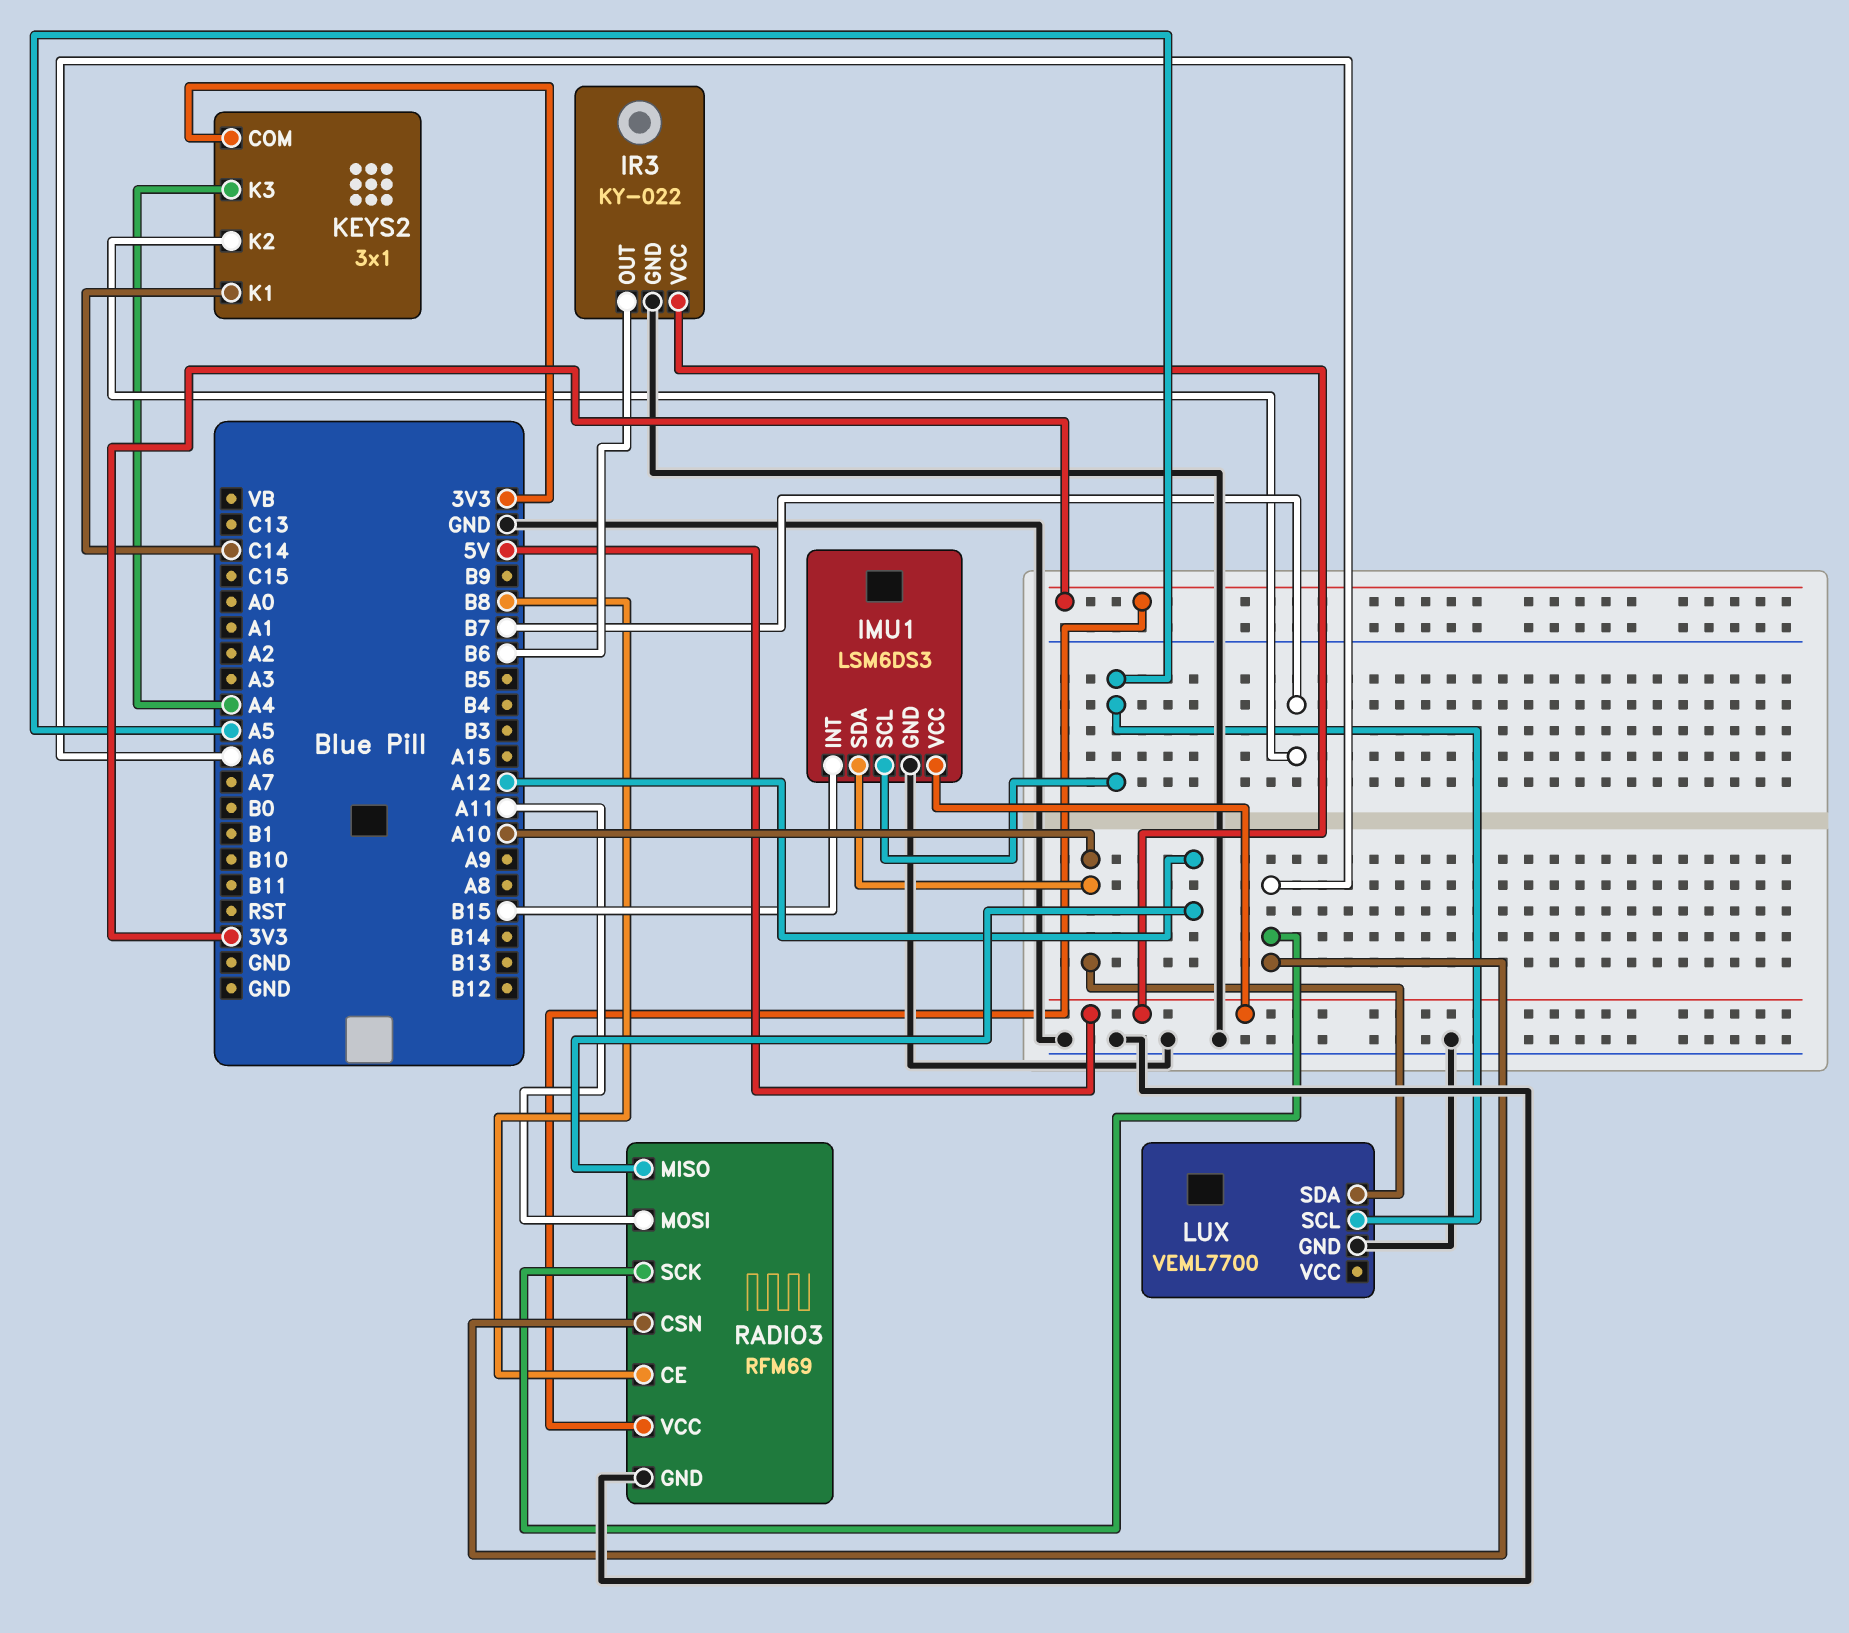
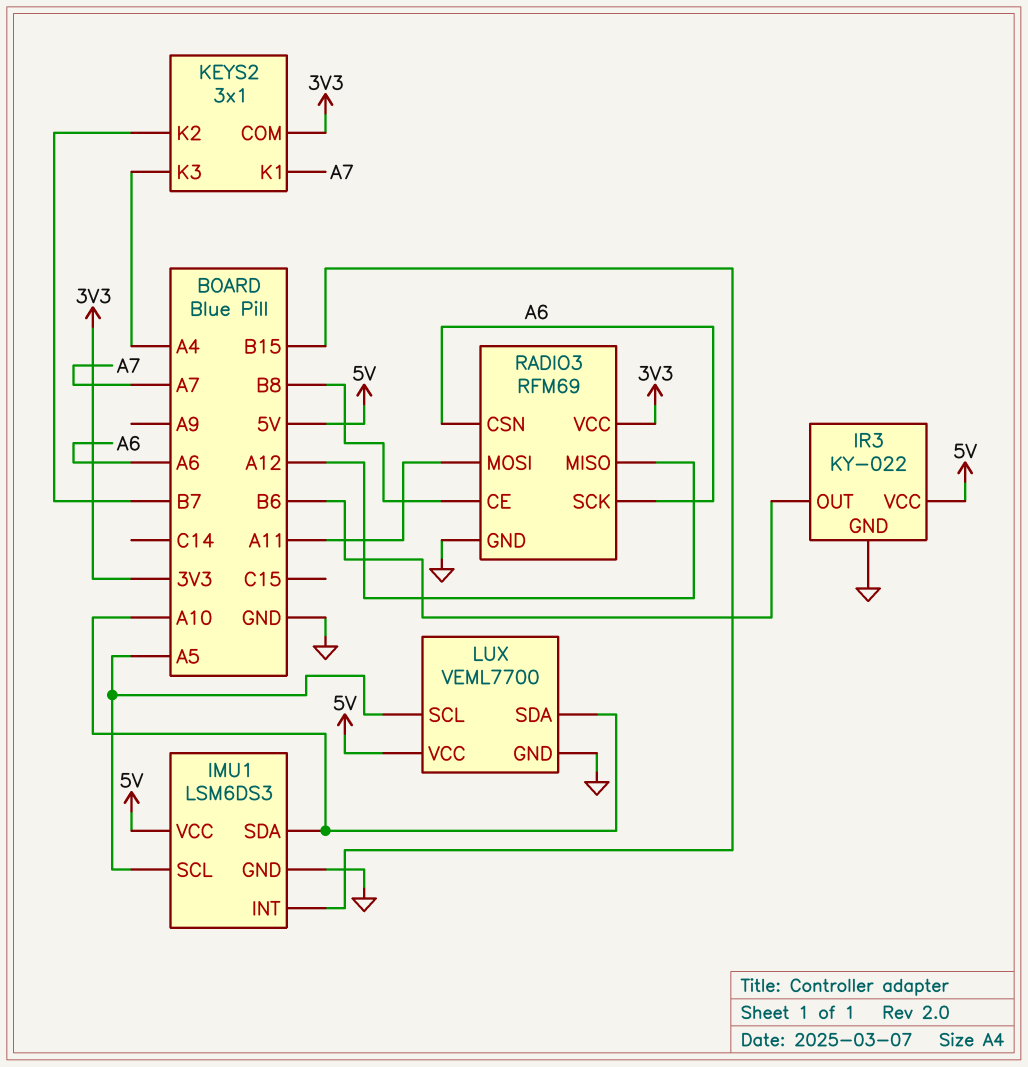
KEYS2 pin K1: C14 -> A7
LUX pin VCC: none -> 5V

